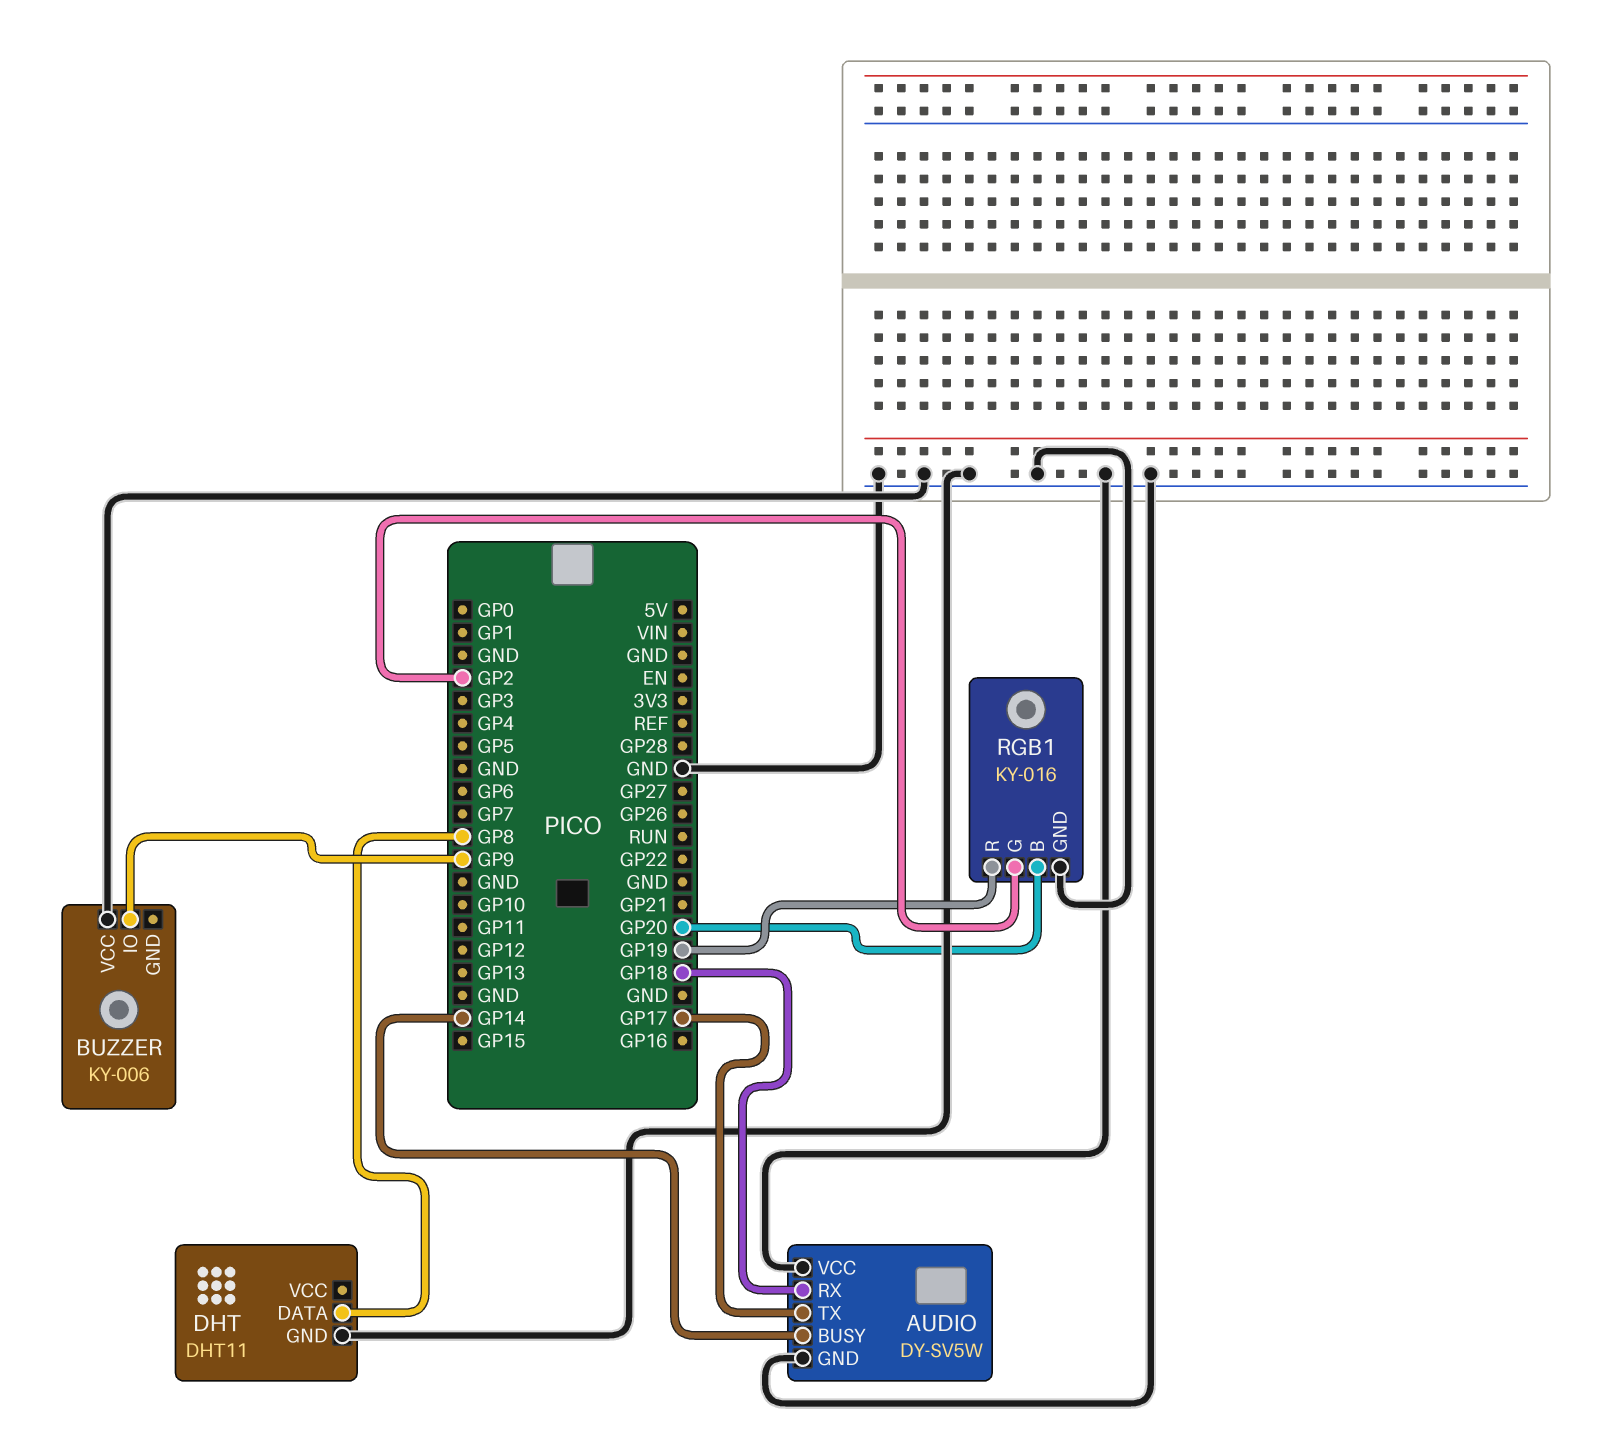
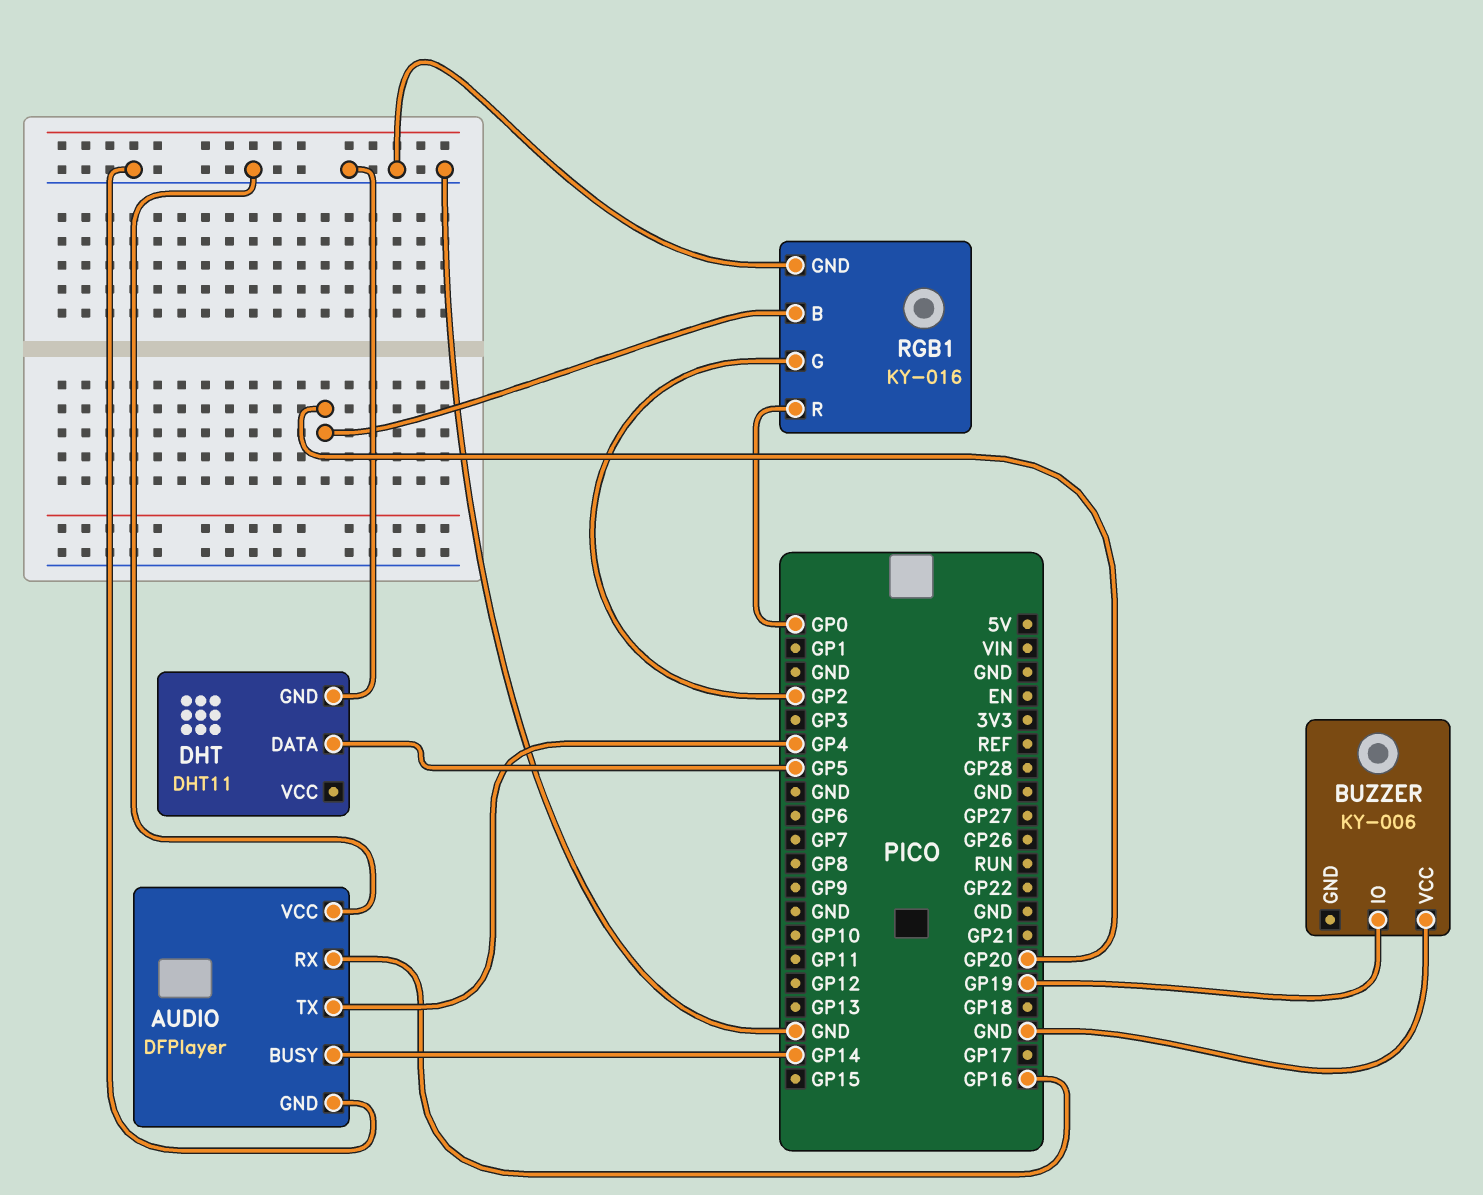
AUDIO: DY-SV5W -> DFPlayer
AUDIO pin RX: GP18 -> GP16
AUDIO pin TX: GP17 -> GP4
BUZZER pin IO: GP9 -> GP19
DHT pin DATA: GP8 -> GP5
RGB1 pin R: GP19 -> GP0

